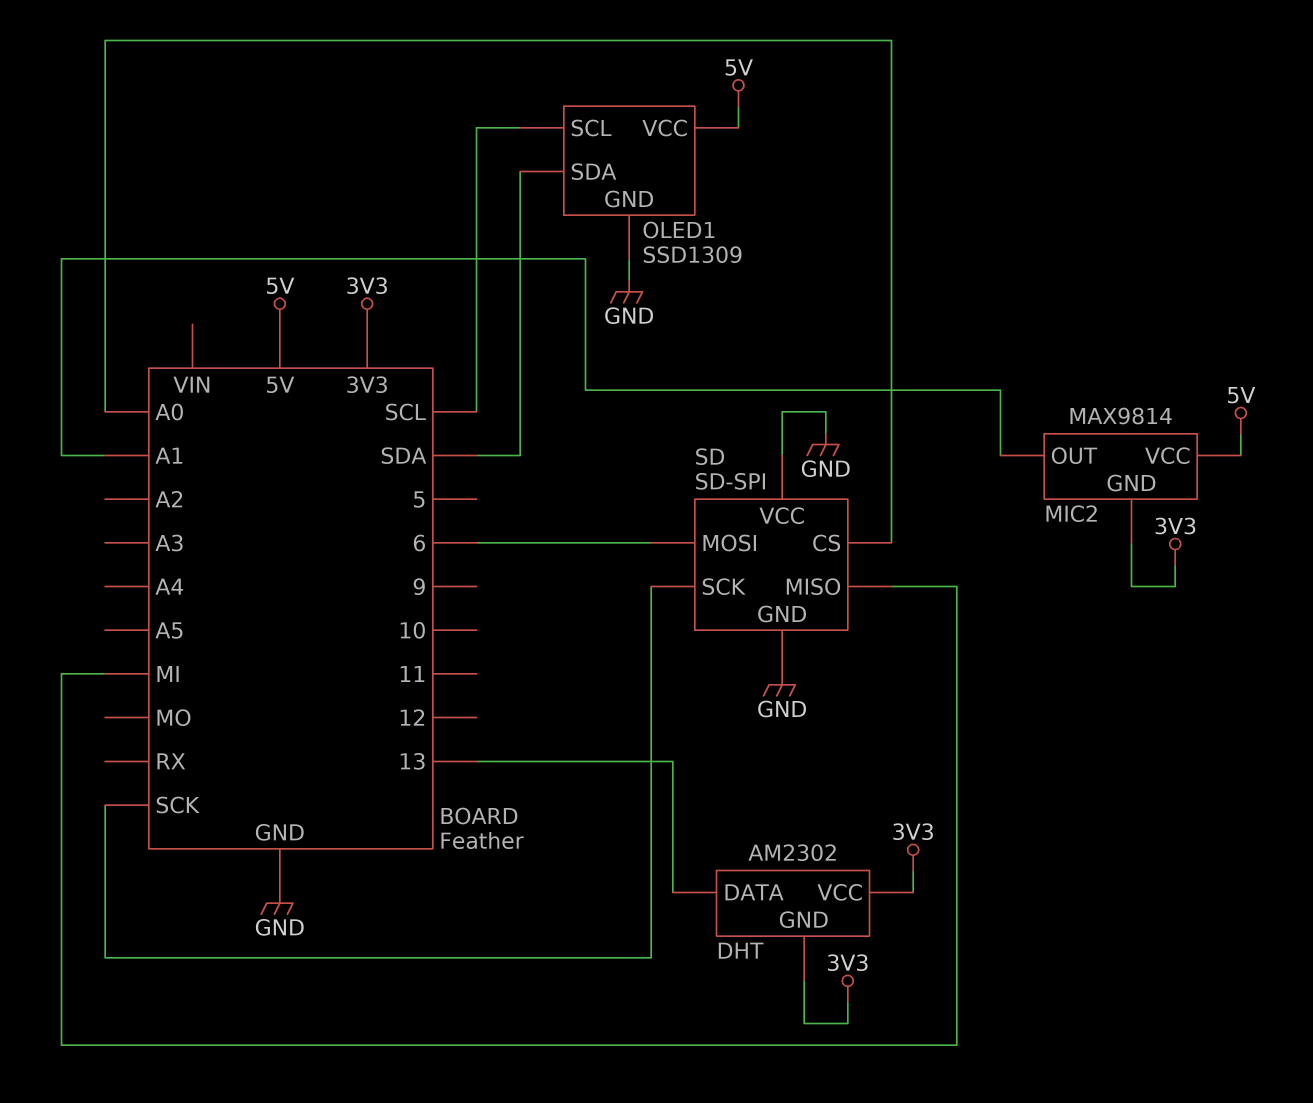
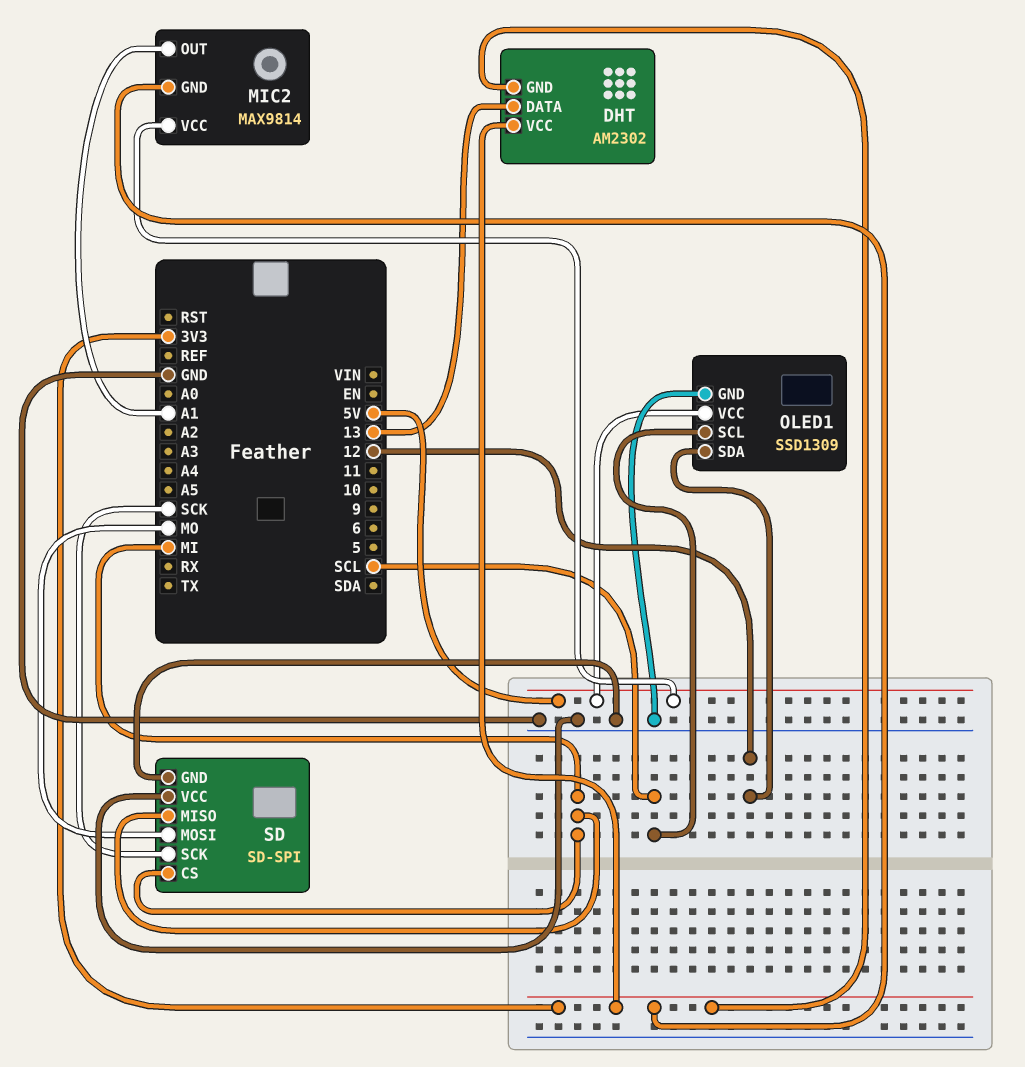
OLED1 pin SDA: SDA -> 12
SD pin CS: A0 -> MI
SD pin MOSI: 6 -> MO

